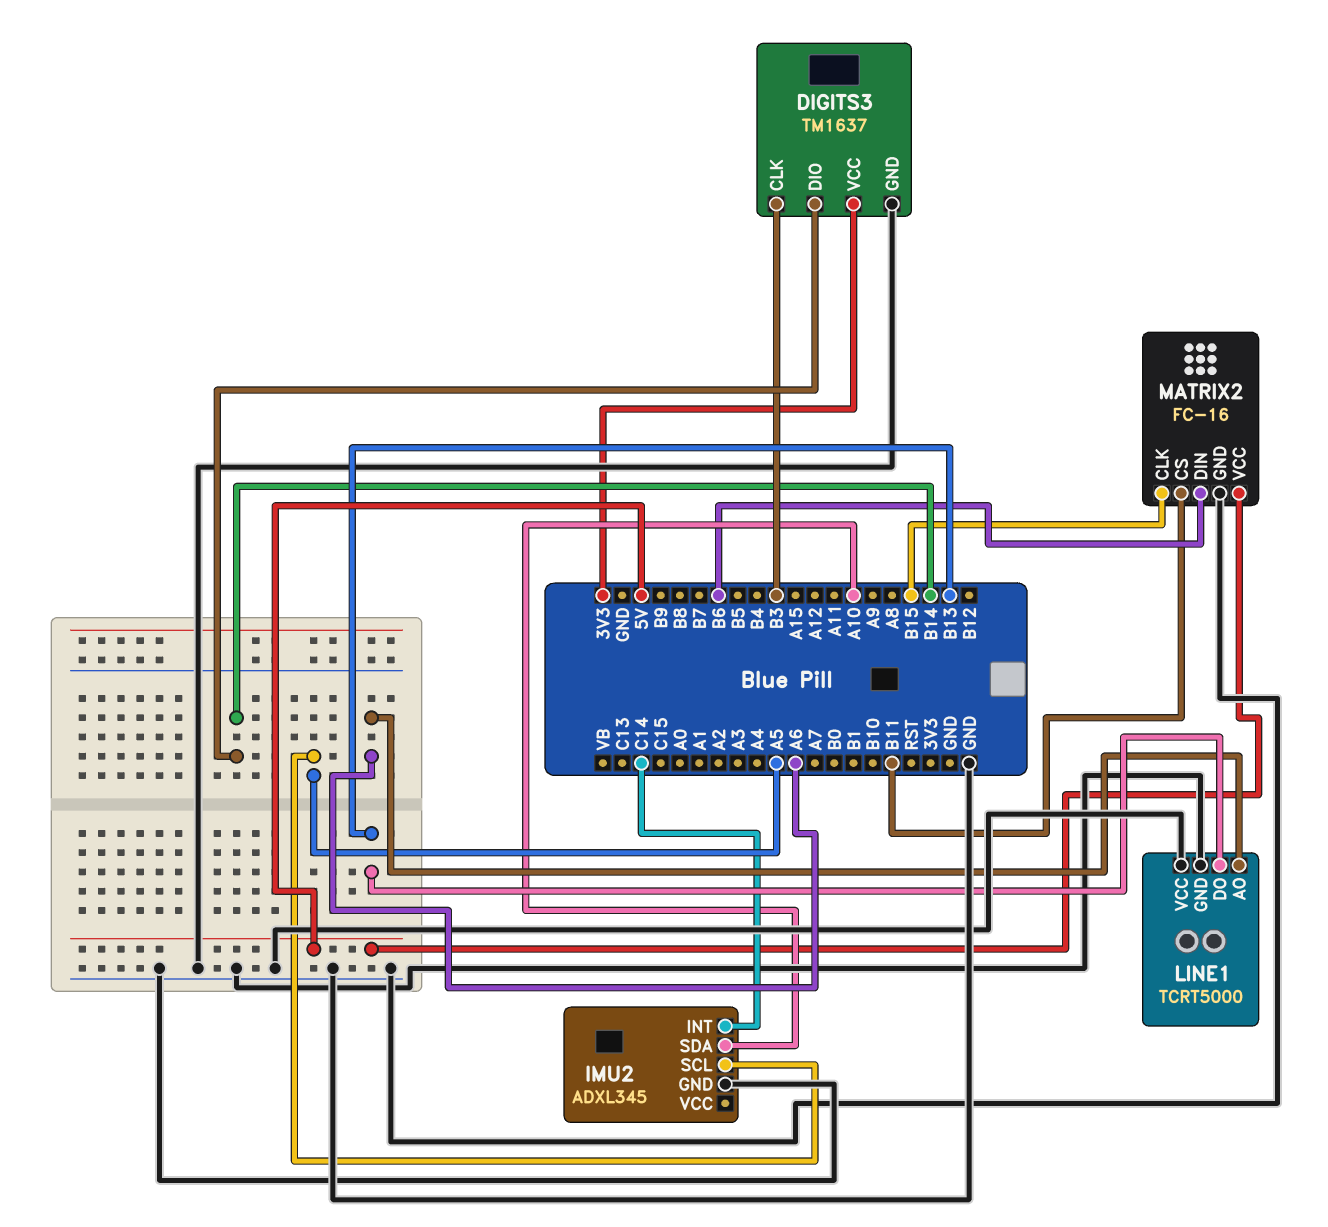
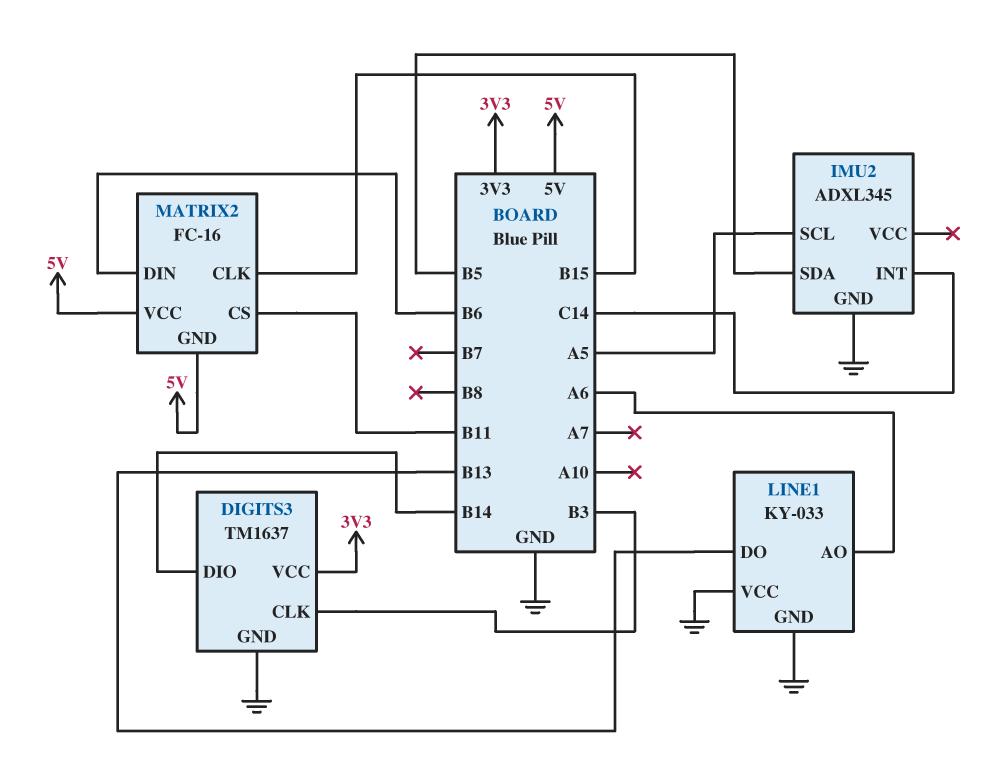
IMU2 pin SDA: A10 -> B5
LINE1: TCRT5000 -> KY-033
MATRIX2 pin GND: GND -> 5V

